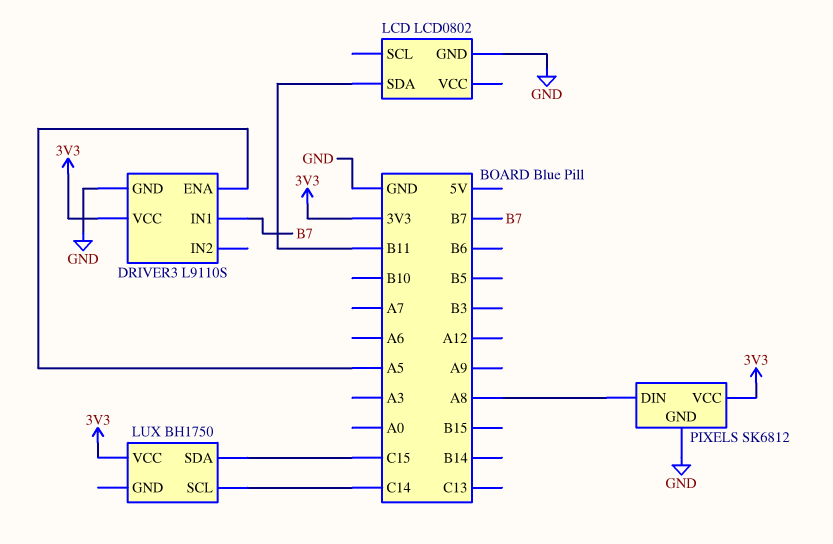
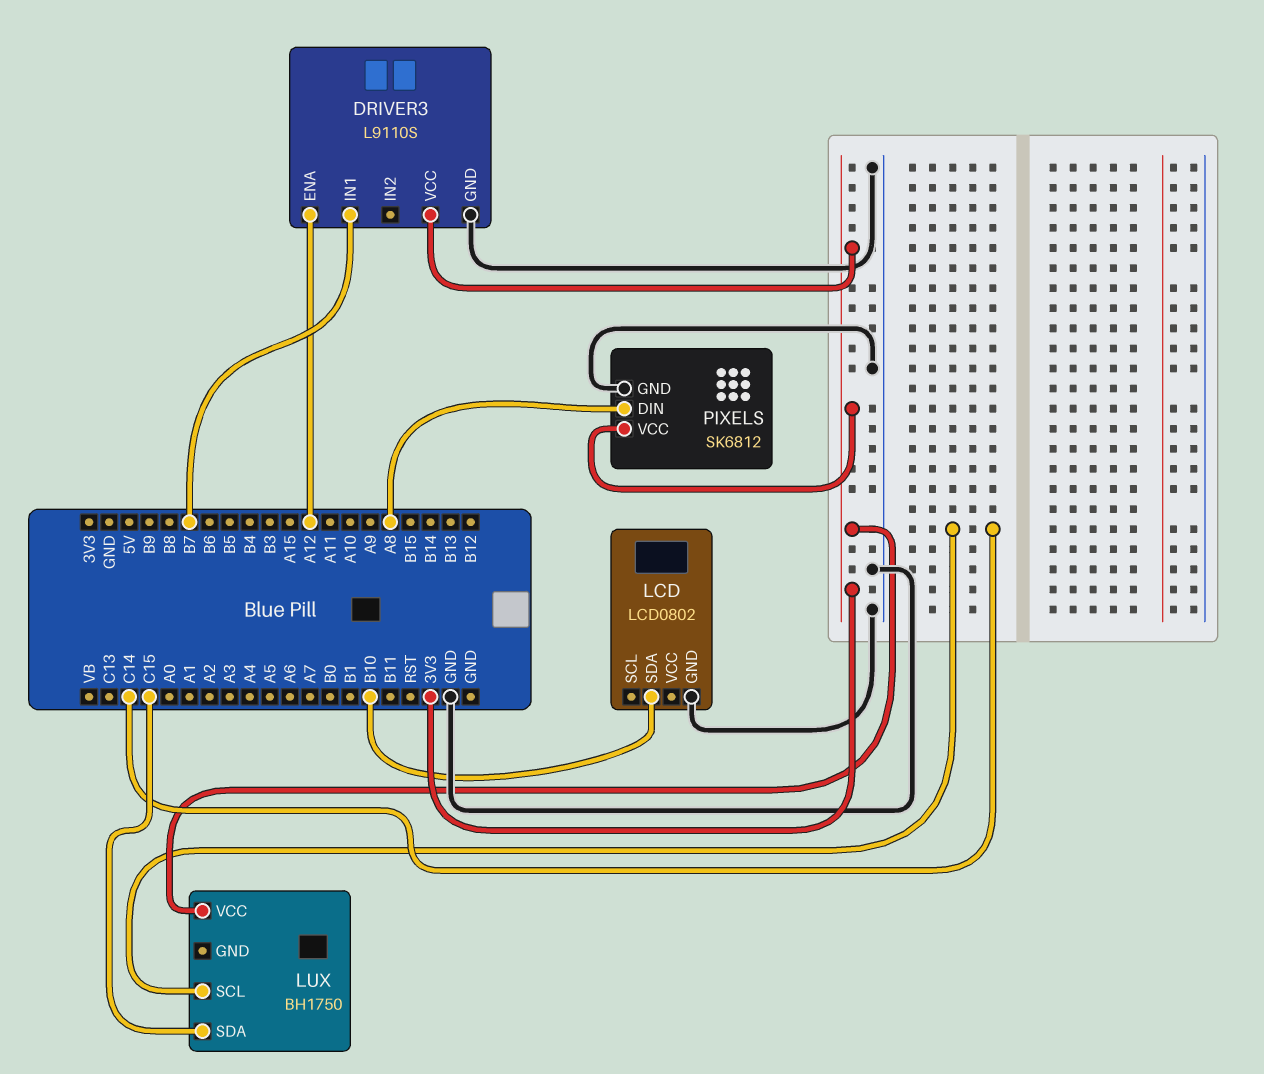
DRIVER3 pin ENA: A5 -> A12
LCD pin SDA: B11 -> B10

